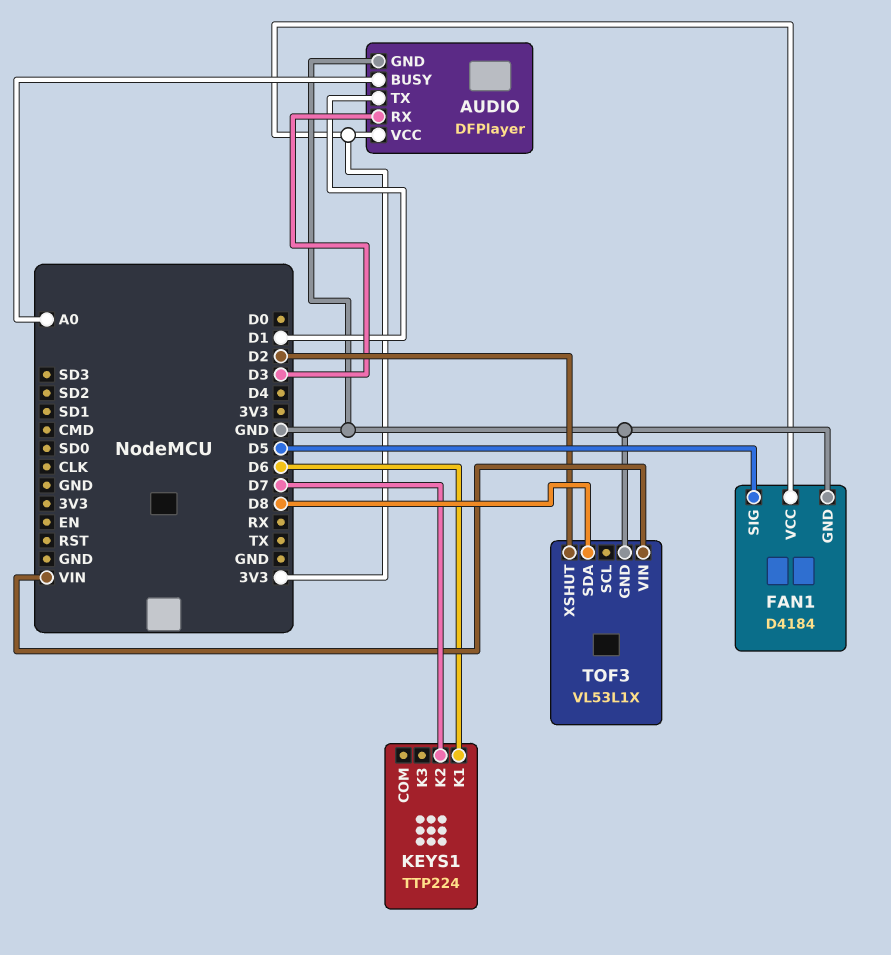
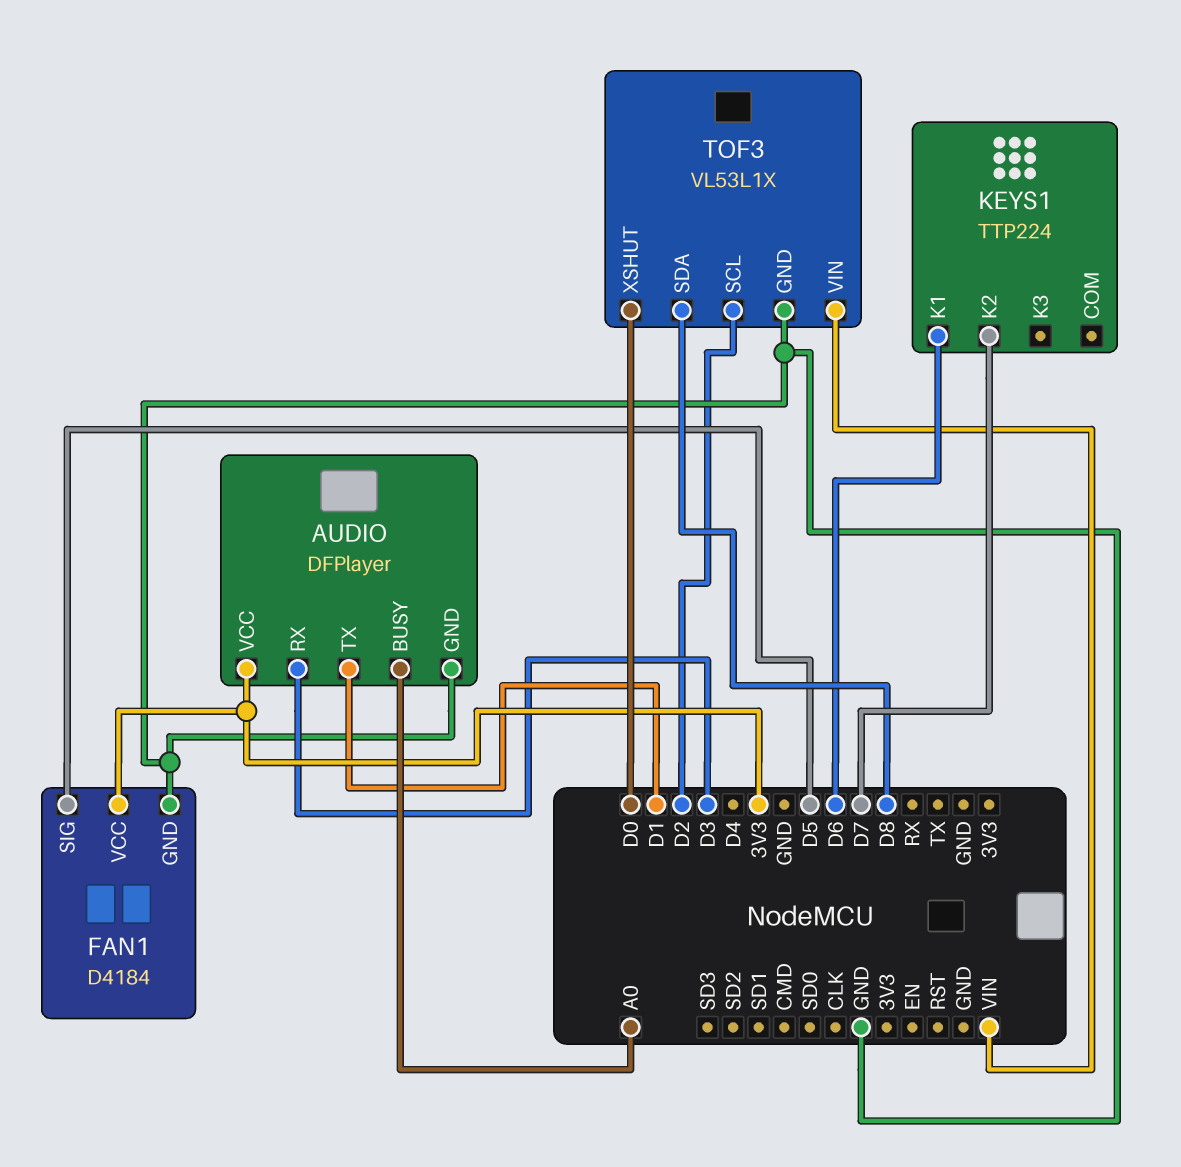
TOF3 pin SCL: none -> D2
TOF3 pin XSHUT: D2 -> D0

